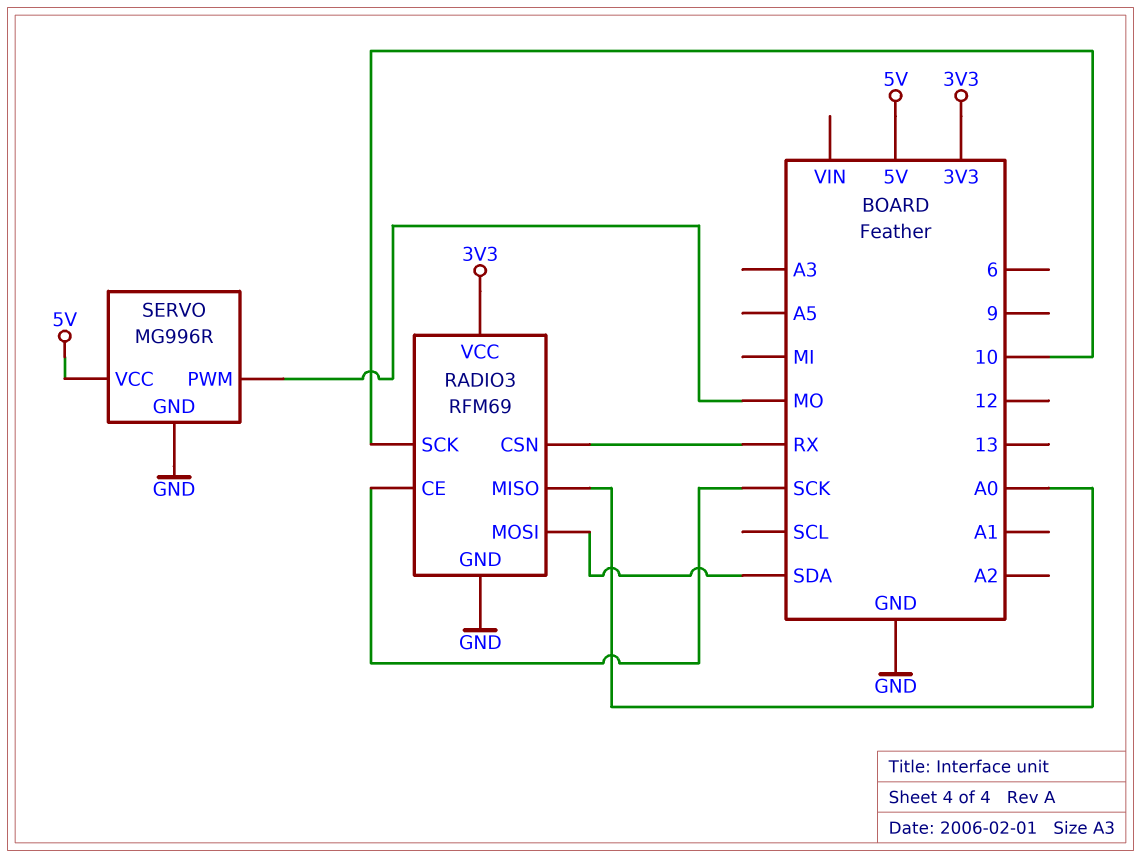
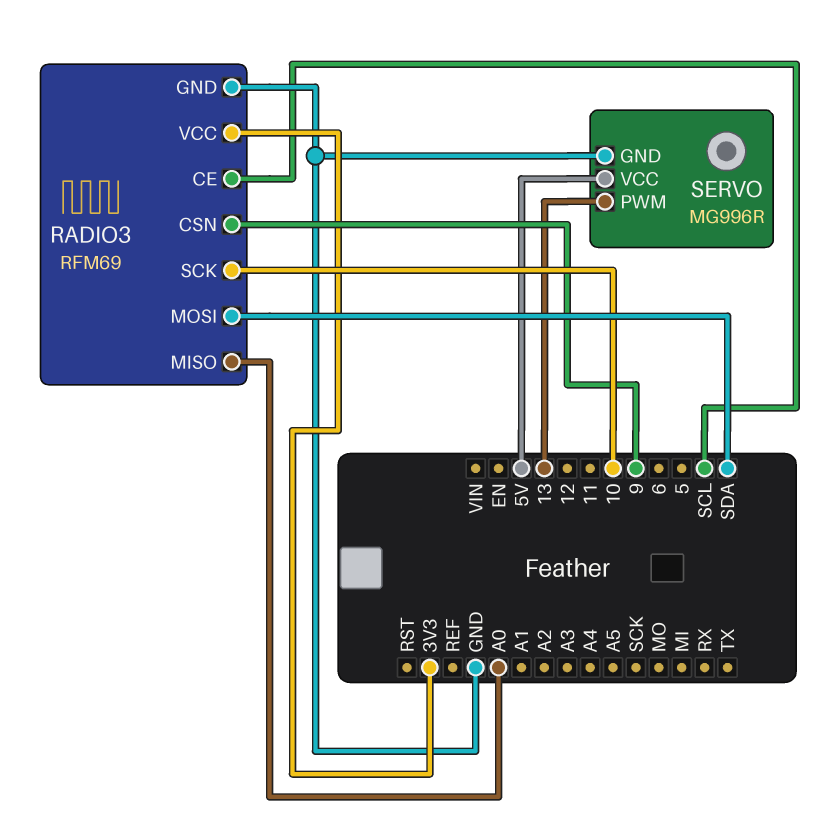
RADIO3 pin CE: SCK -> SCL
RADIO3 pin CSN: RX -> 9
SERVO pin PWM: MO -> 13

